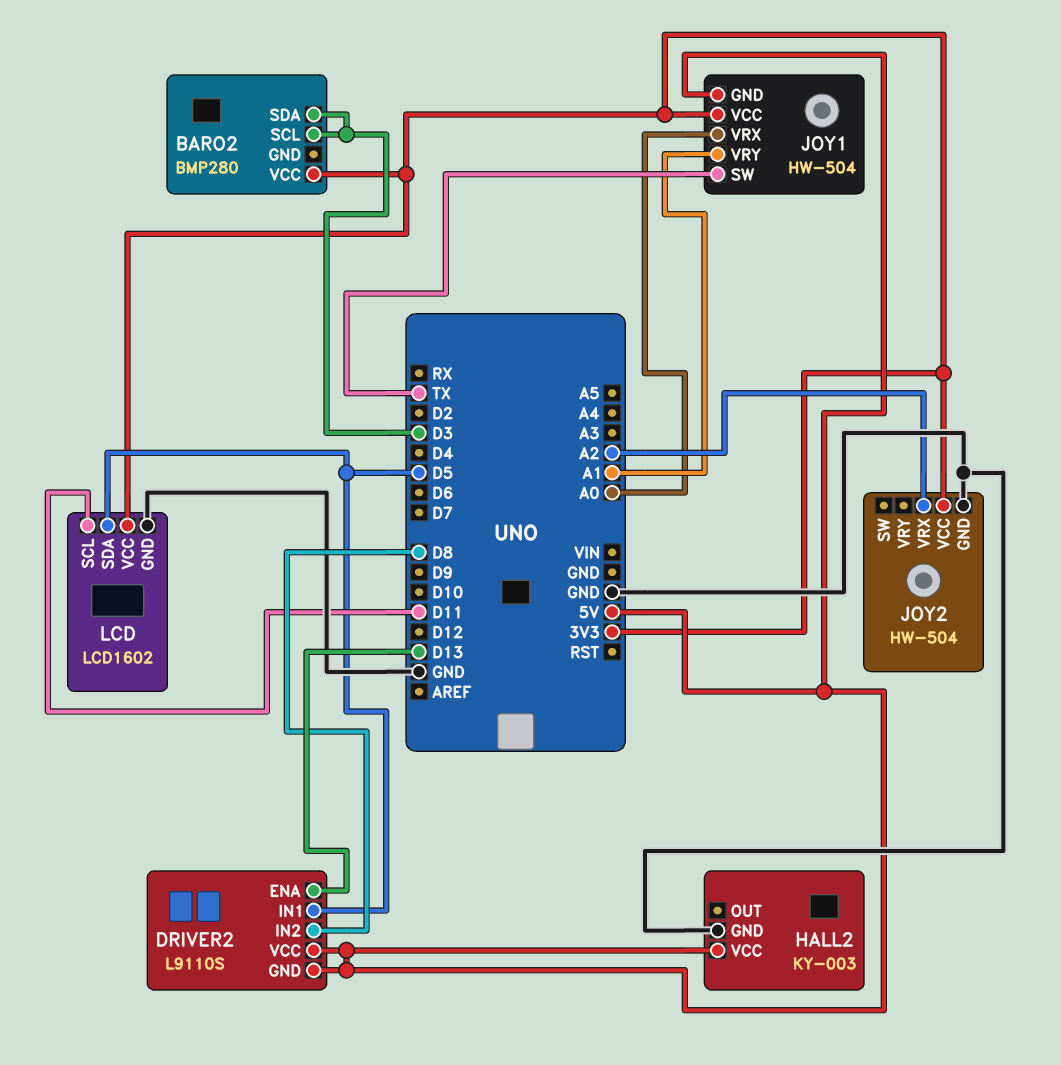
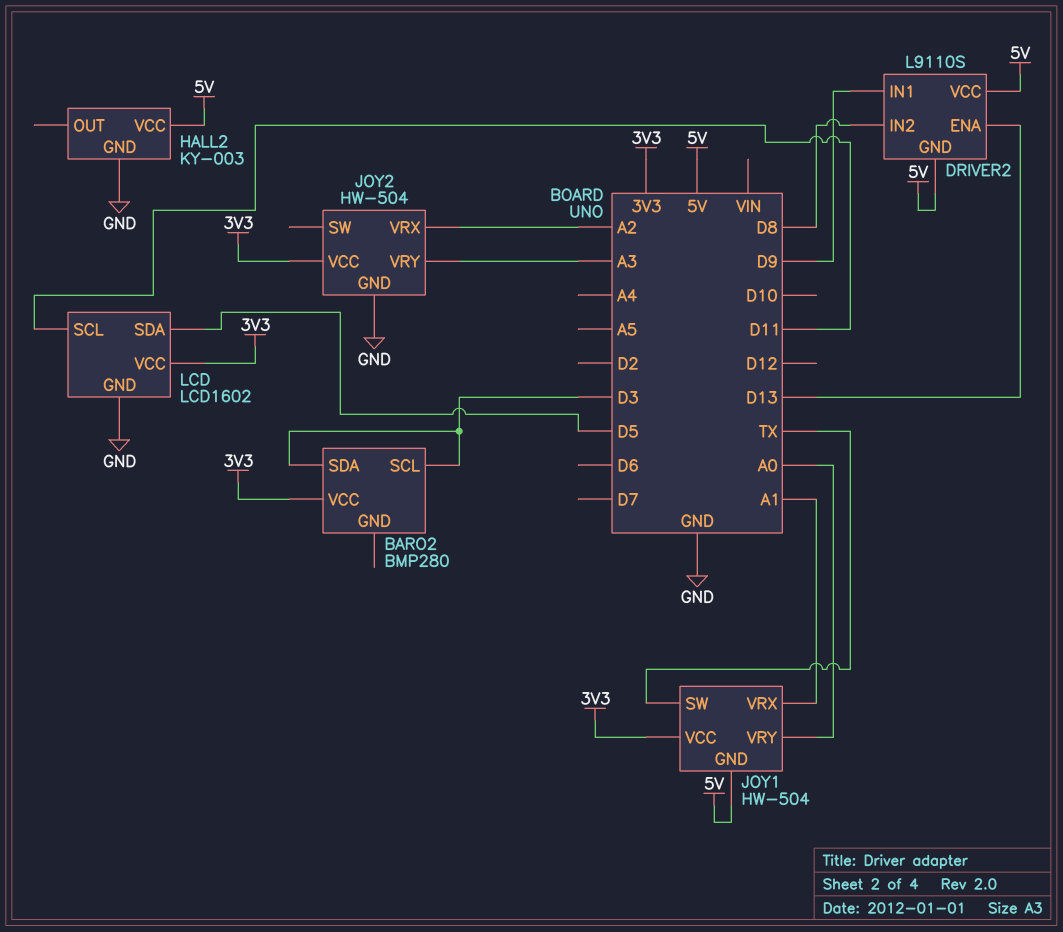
DRIVER2 pin IN1: D5 -> D9
JOY1 pin VRX: A0 -> A1
JOY1 pin VRY: A1 -> A0
JOY2 pin VRY: none -> A3

